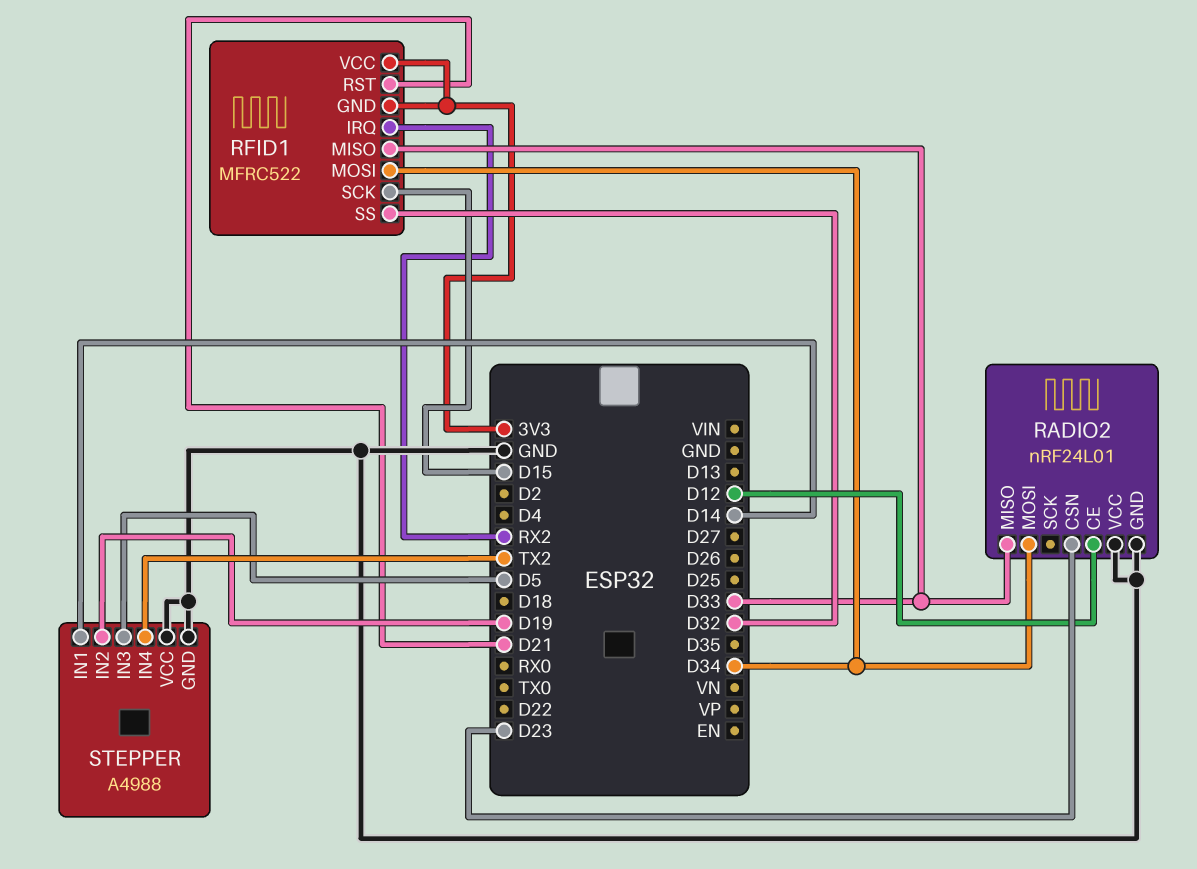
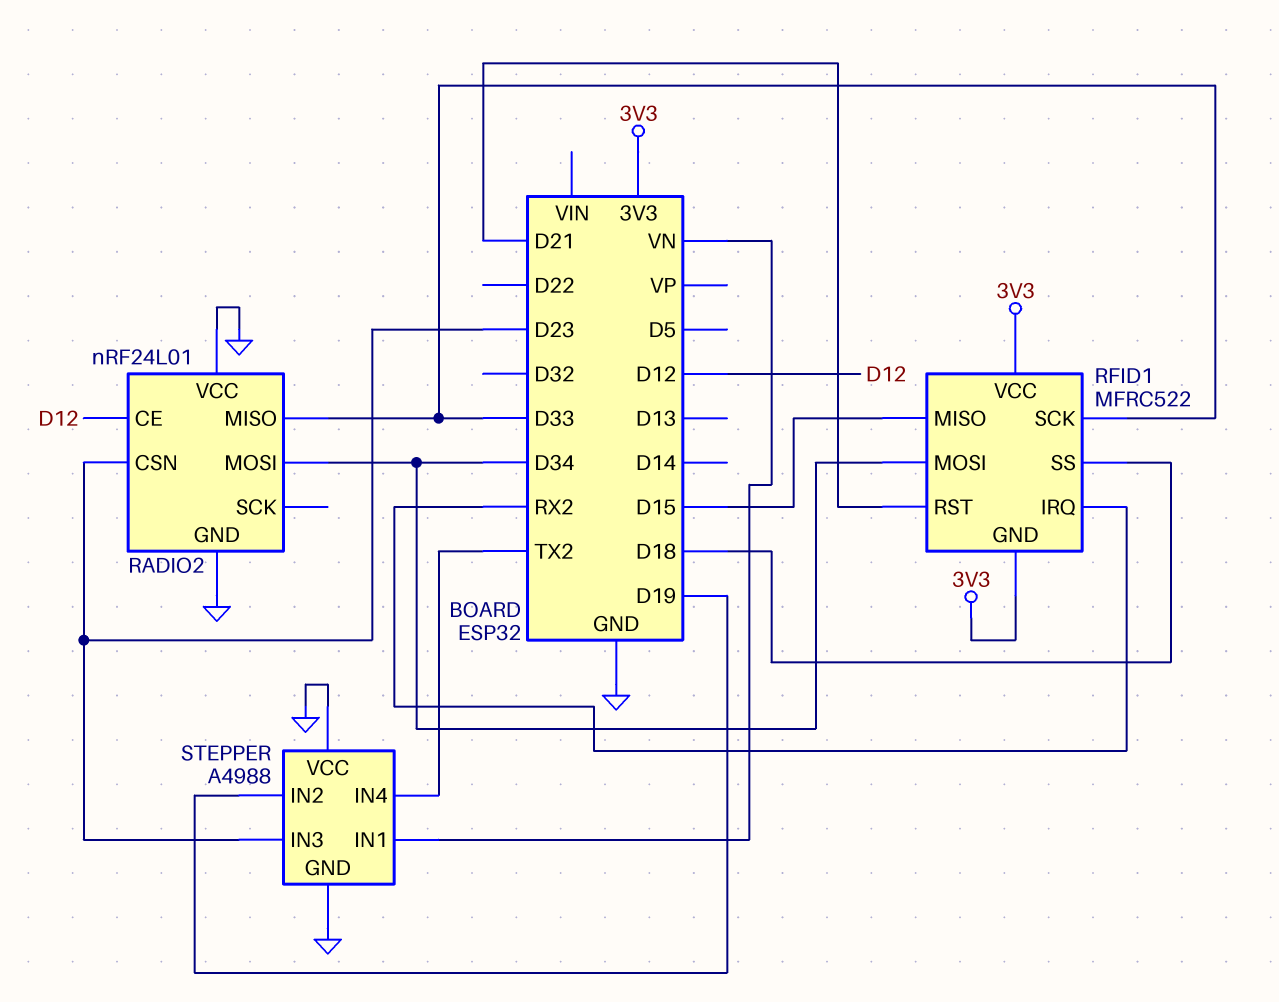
RFID1 pin MISO: D33 -> D15
RFID1 pin SCK: D15 -> D33
RFID1 pin SS: D32 -> D18
STEPPER pin IN1: D14 -> VN
STEPPER pin IN3: D5 -> D23

